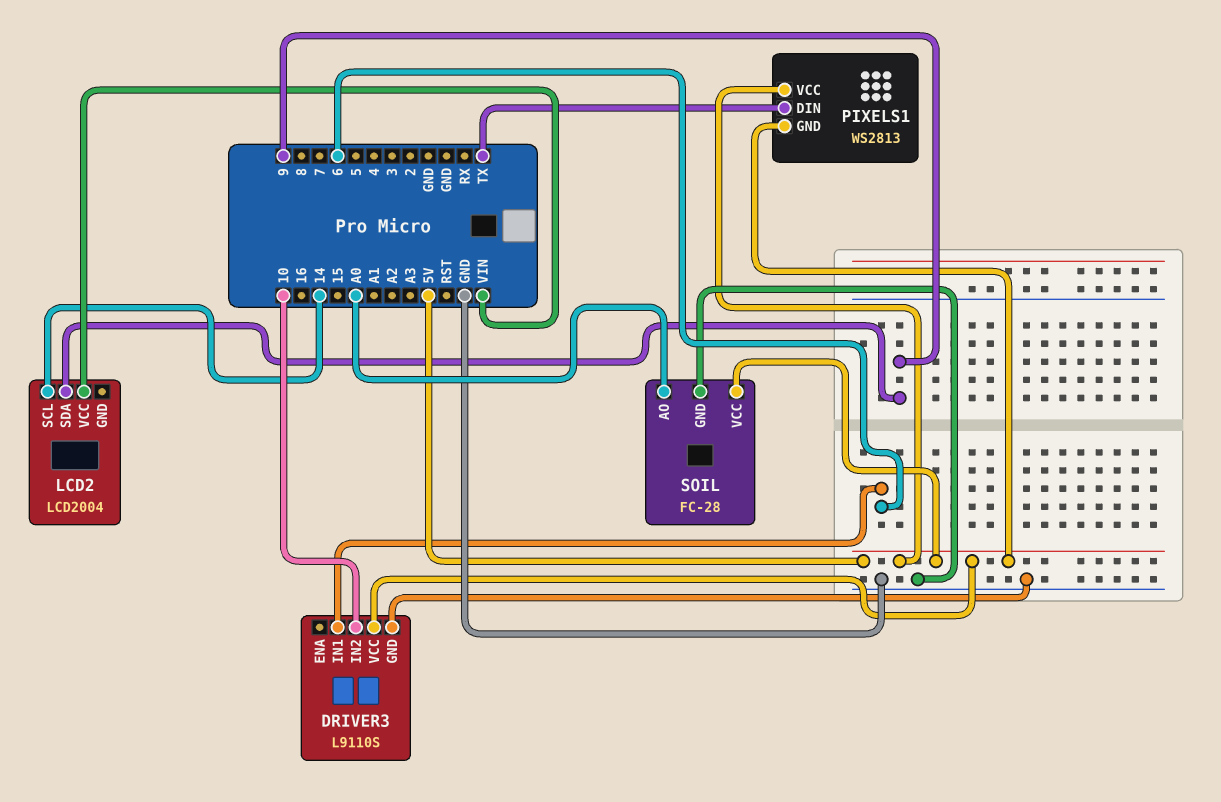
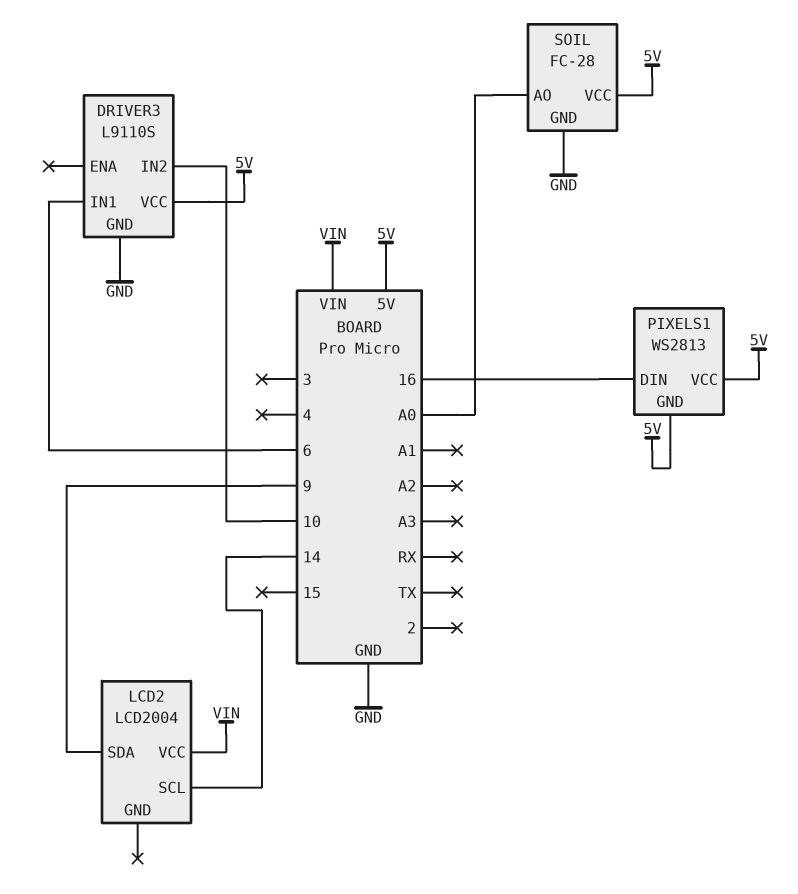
PIXELS1 pin DIN: TX -> 16

